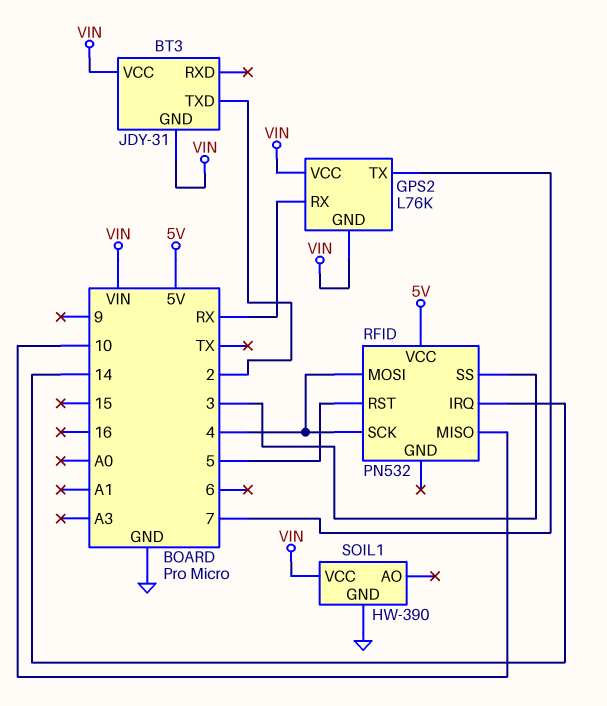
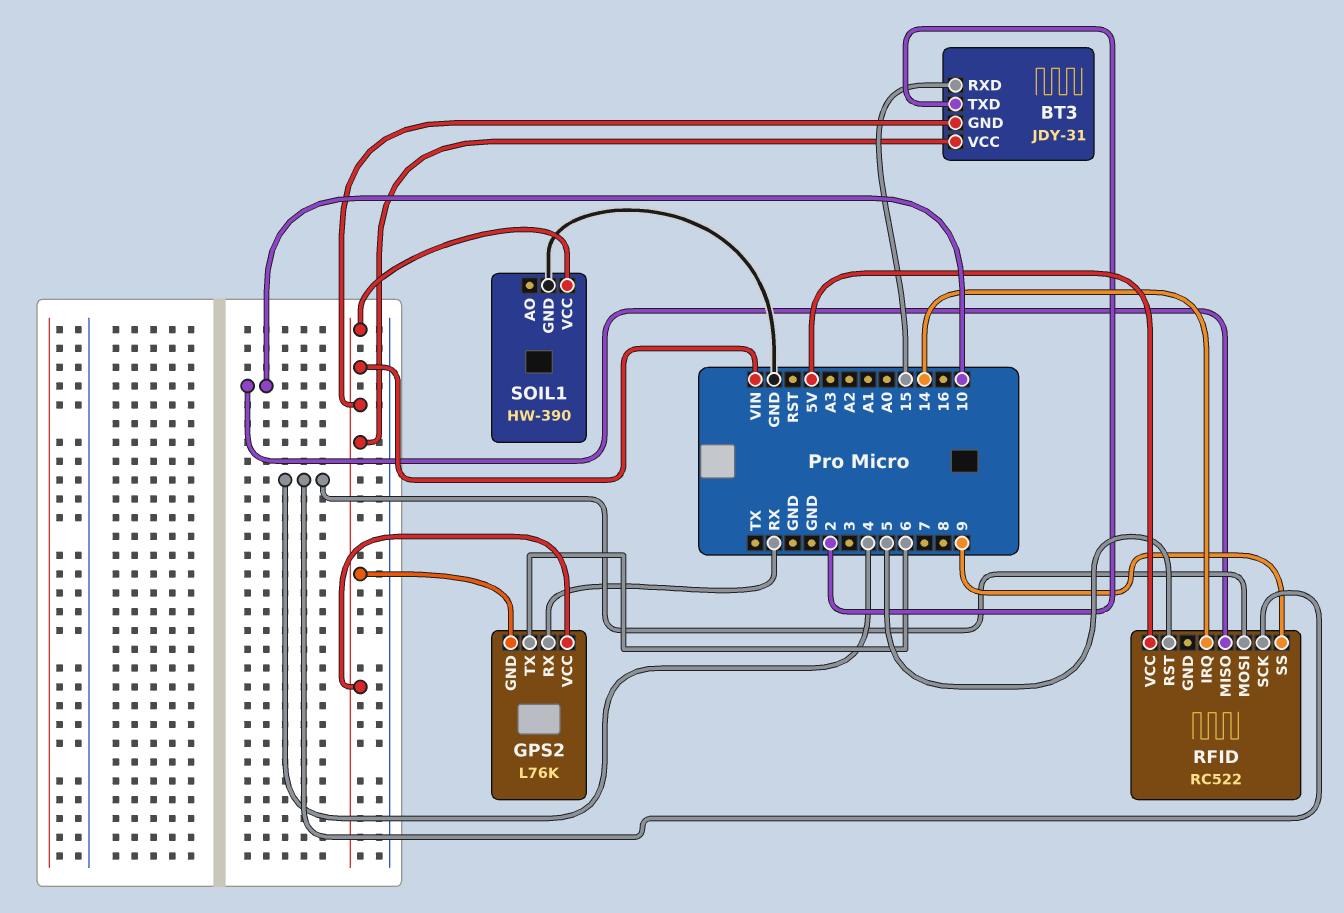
BT3 pin RXD: none -> 15
GPS2 pin TX: 7 -> 6
RFID: PN532 -> RC522
RFID pin SS: 3 -> 9

